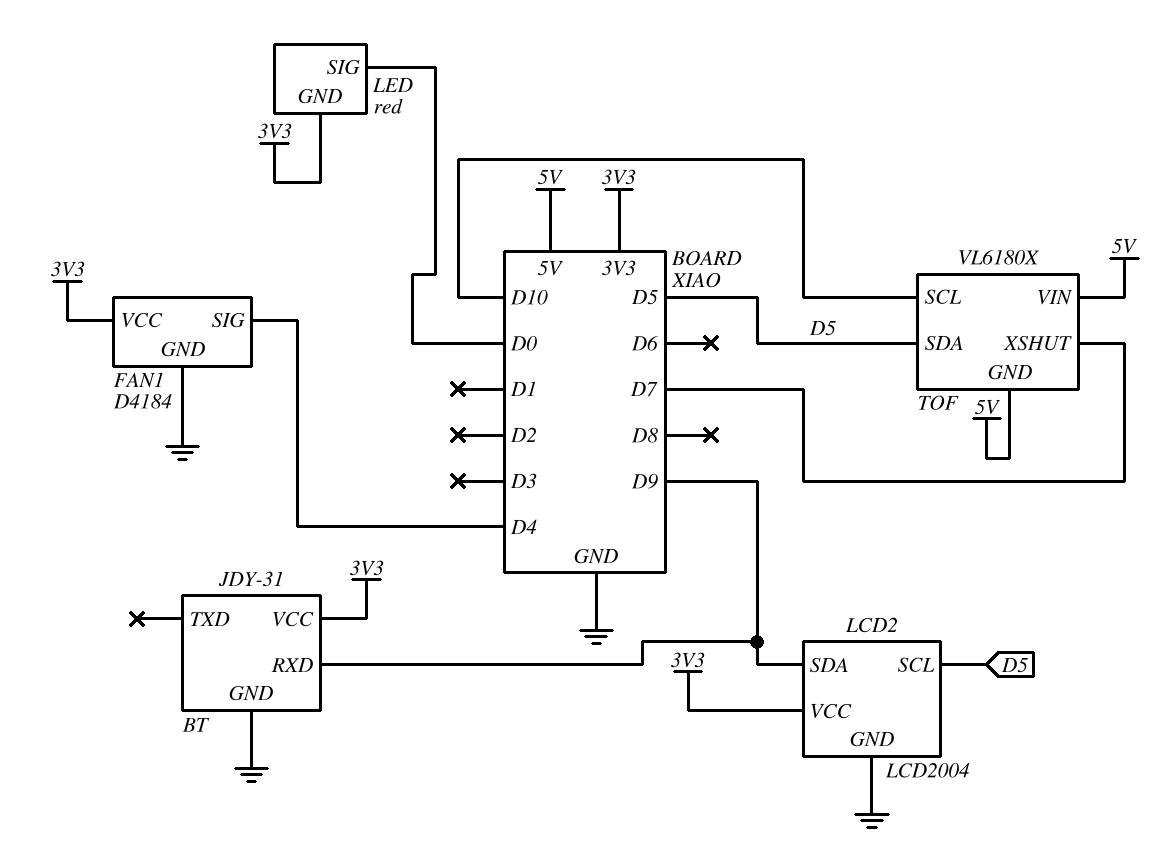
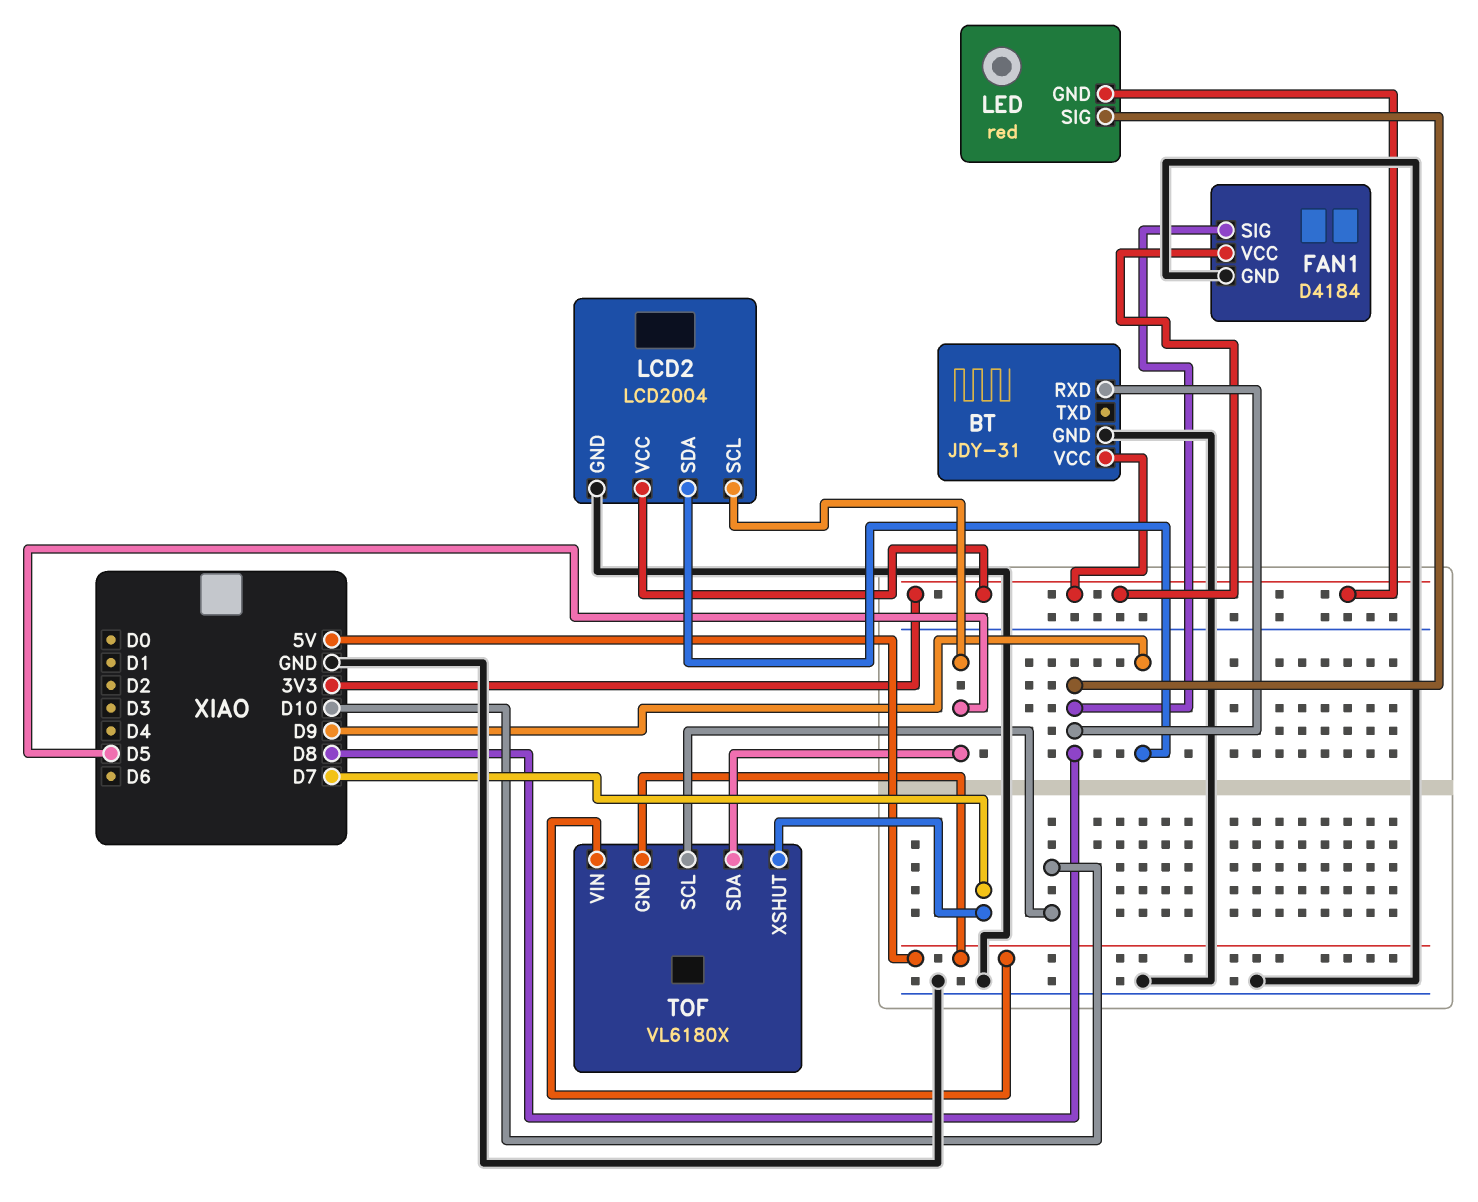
BT pin RXD: D9 -> D8
FAN1 pin SIG: D4 -> D8
LED pin SIG: D0 -> D8

